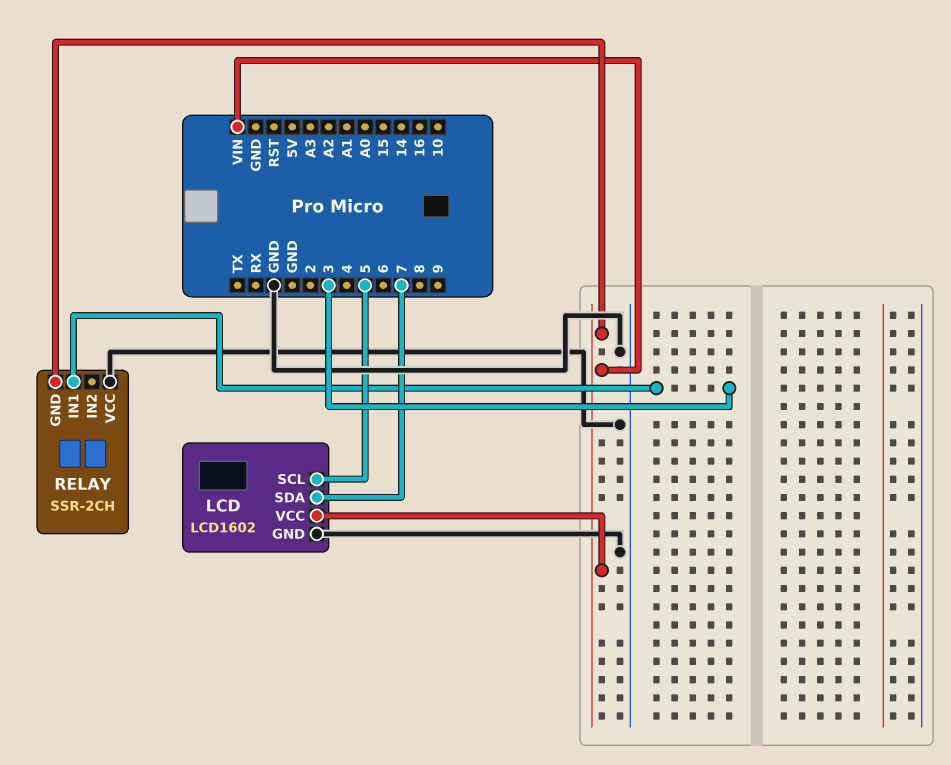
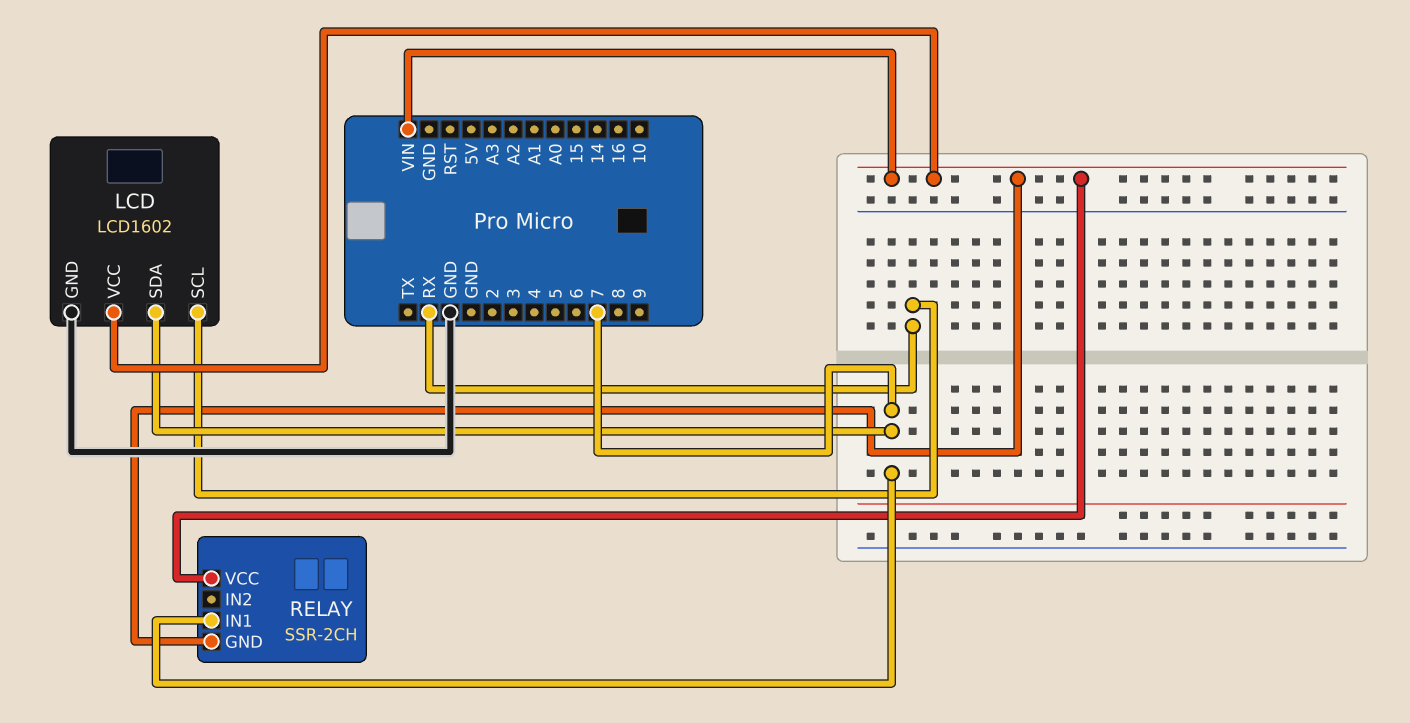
LCD pin SCL: 5 -> RX
RELAY pin IN1: 3 -> 7
RELAY pin VCC: GND -> VIN

